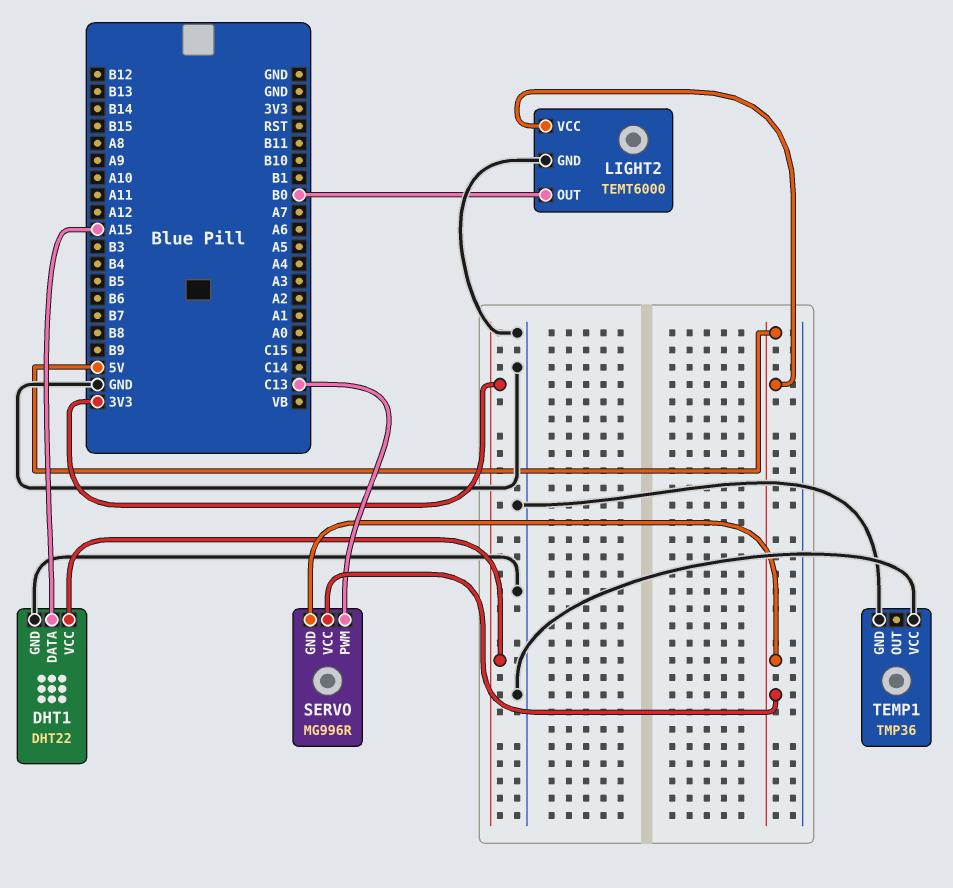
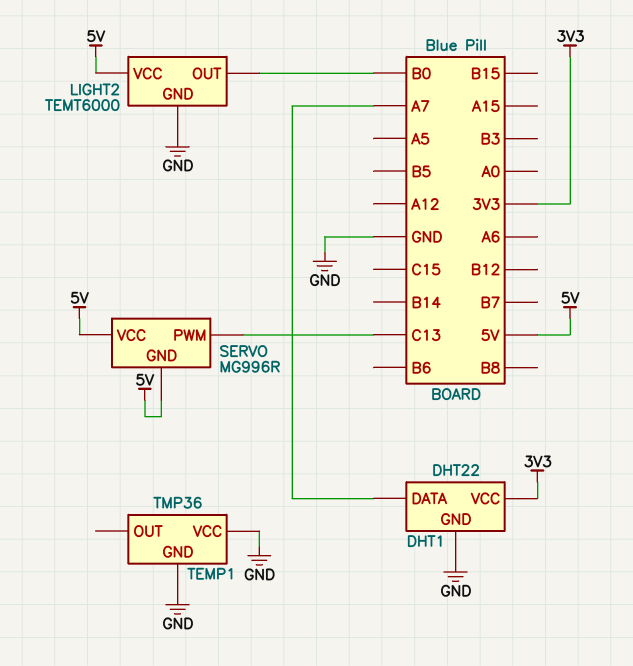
DHT1 pin DATA: A15 -> A7

